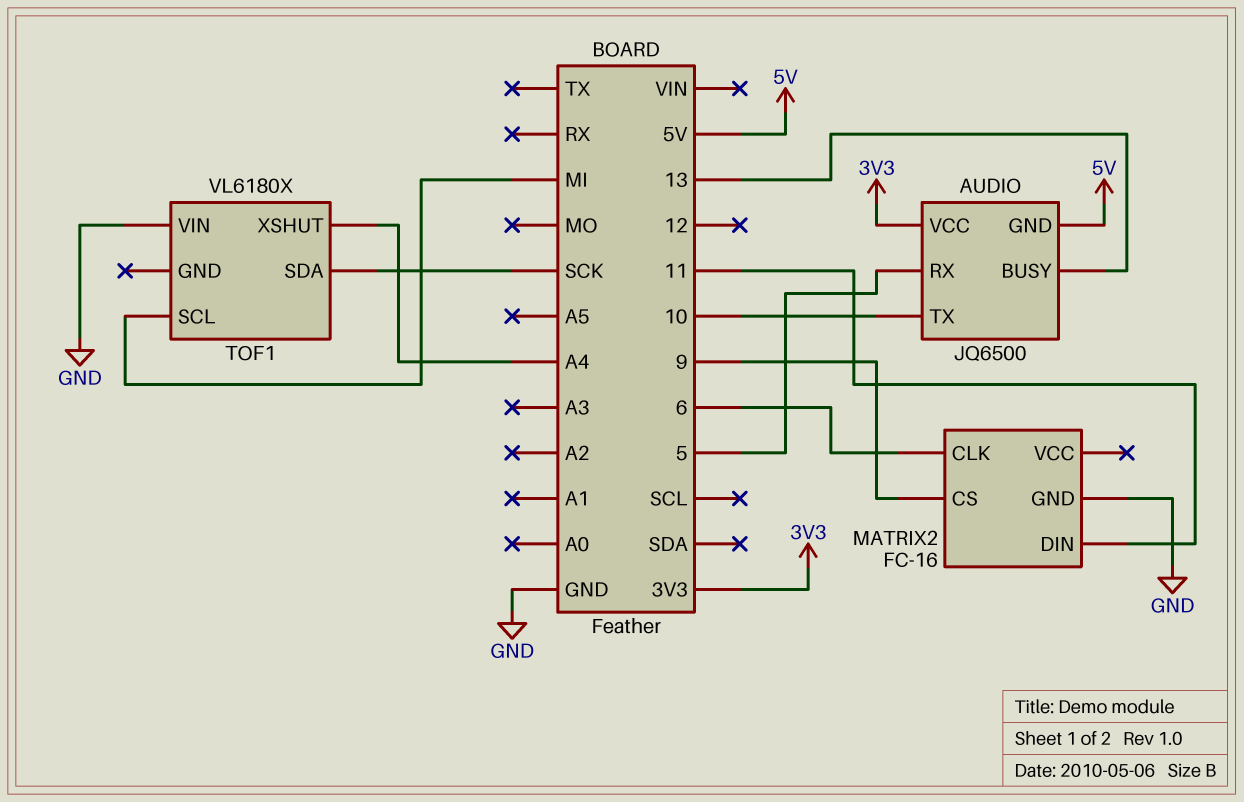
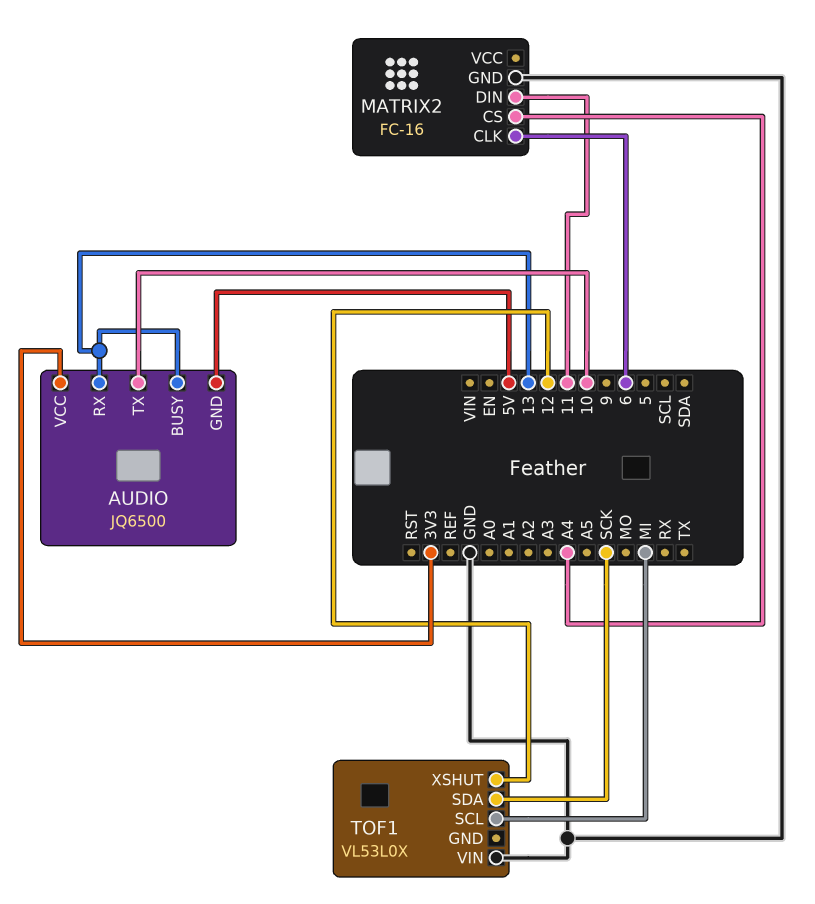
AUDIO pin RX: 5 -> 13
MATRIX2 pin CS: 9 -> A4
TOF1: VL6180X -> VL53L0X
TOF1 pin XSHUT: A4 -> 12

